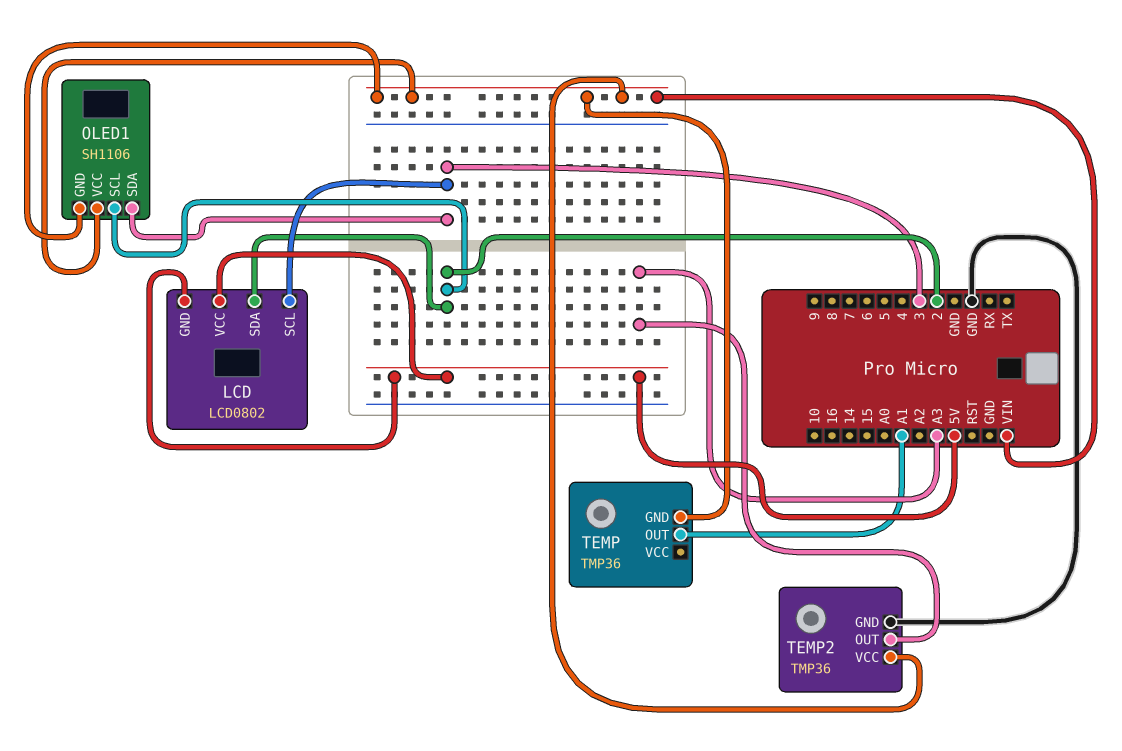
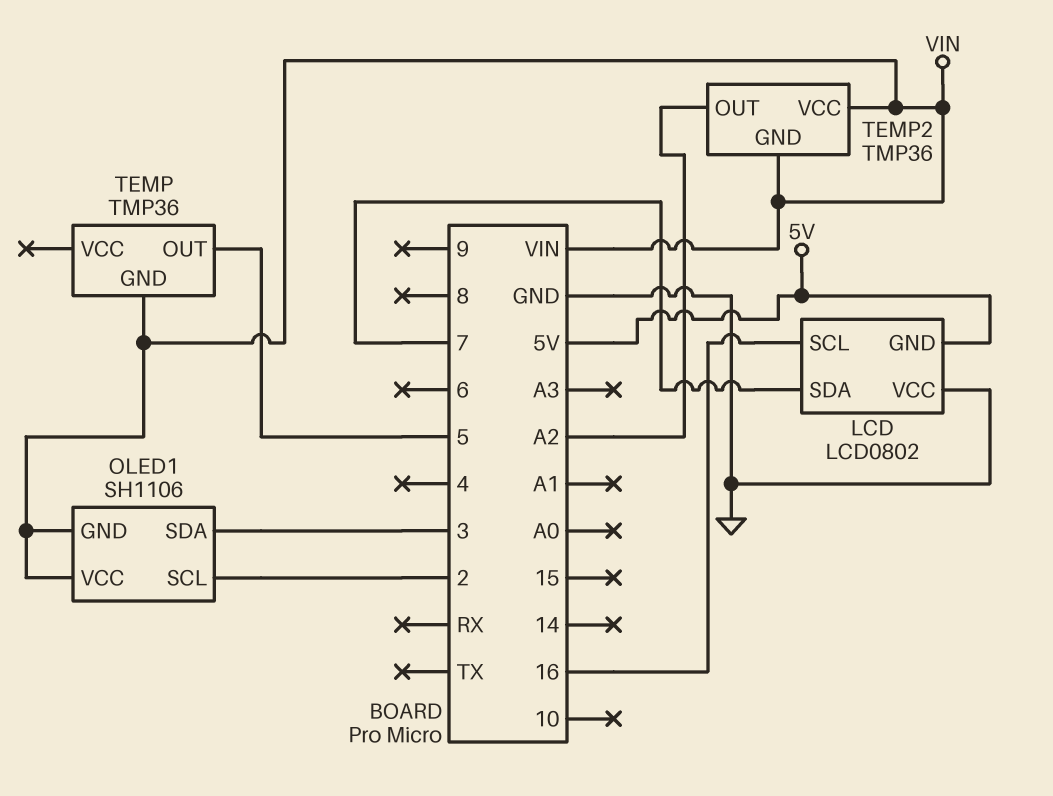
LCD pin SCL: 3 -> 16
LCD pin SDA: 2 -> 7
LCD pin VCC: 5V -> GND
TEMP pin OUT: A1 -> 5
TEMP2 pin GND: GND -> VIN
TEMP2 pin OUT: A3 -> A2

